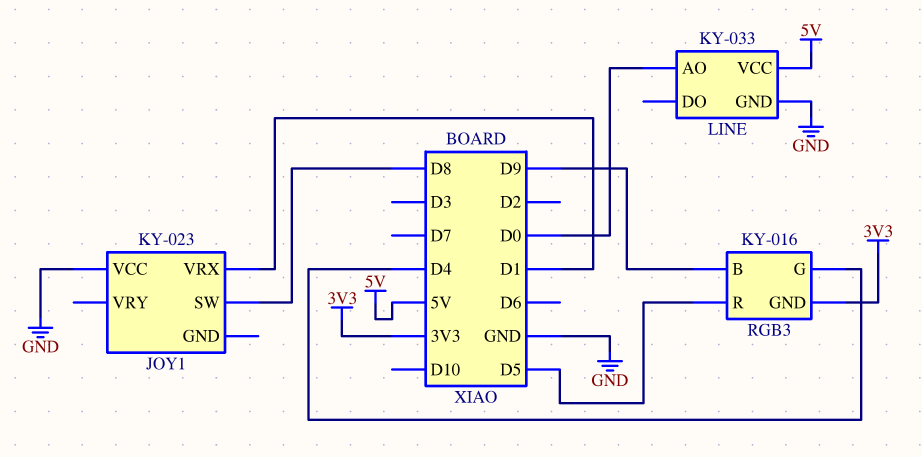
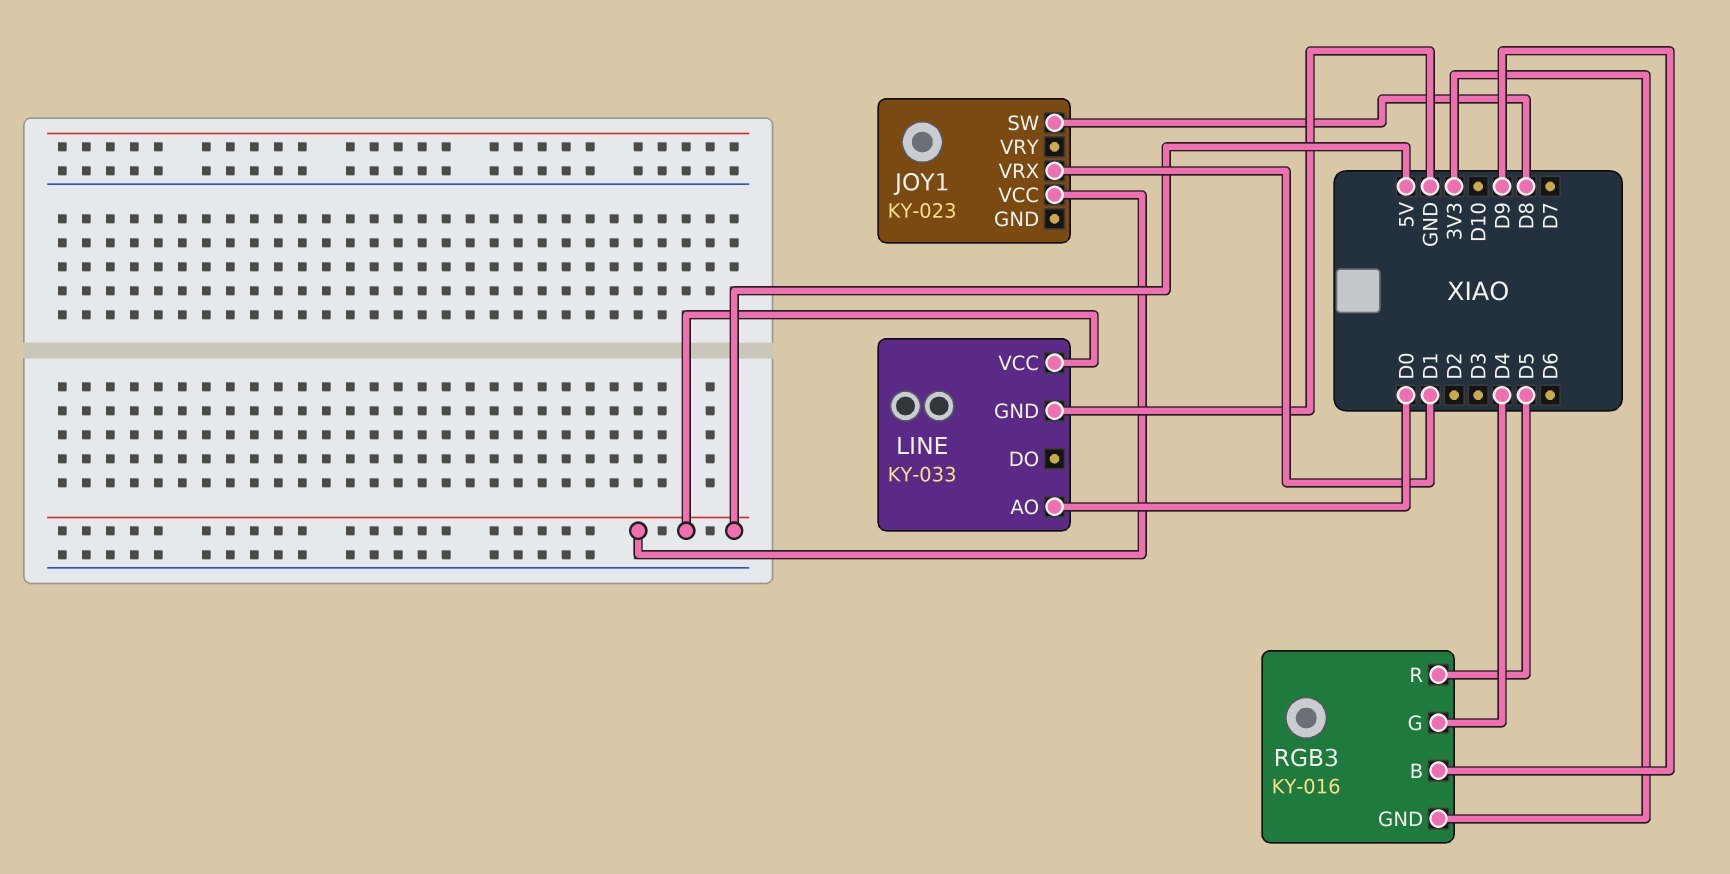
JOY1 pin VCC: GND -> 5V

